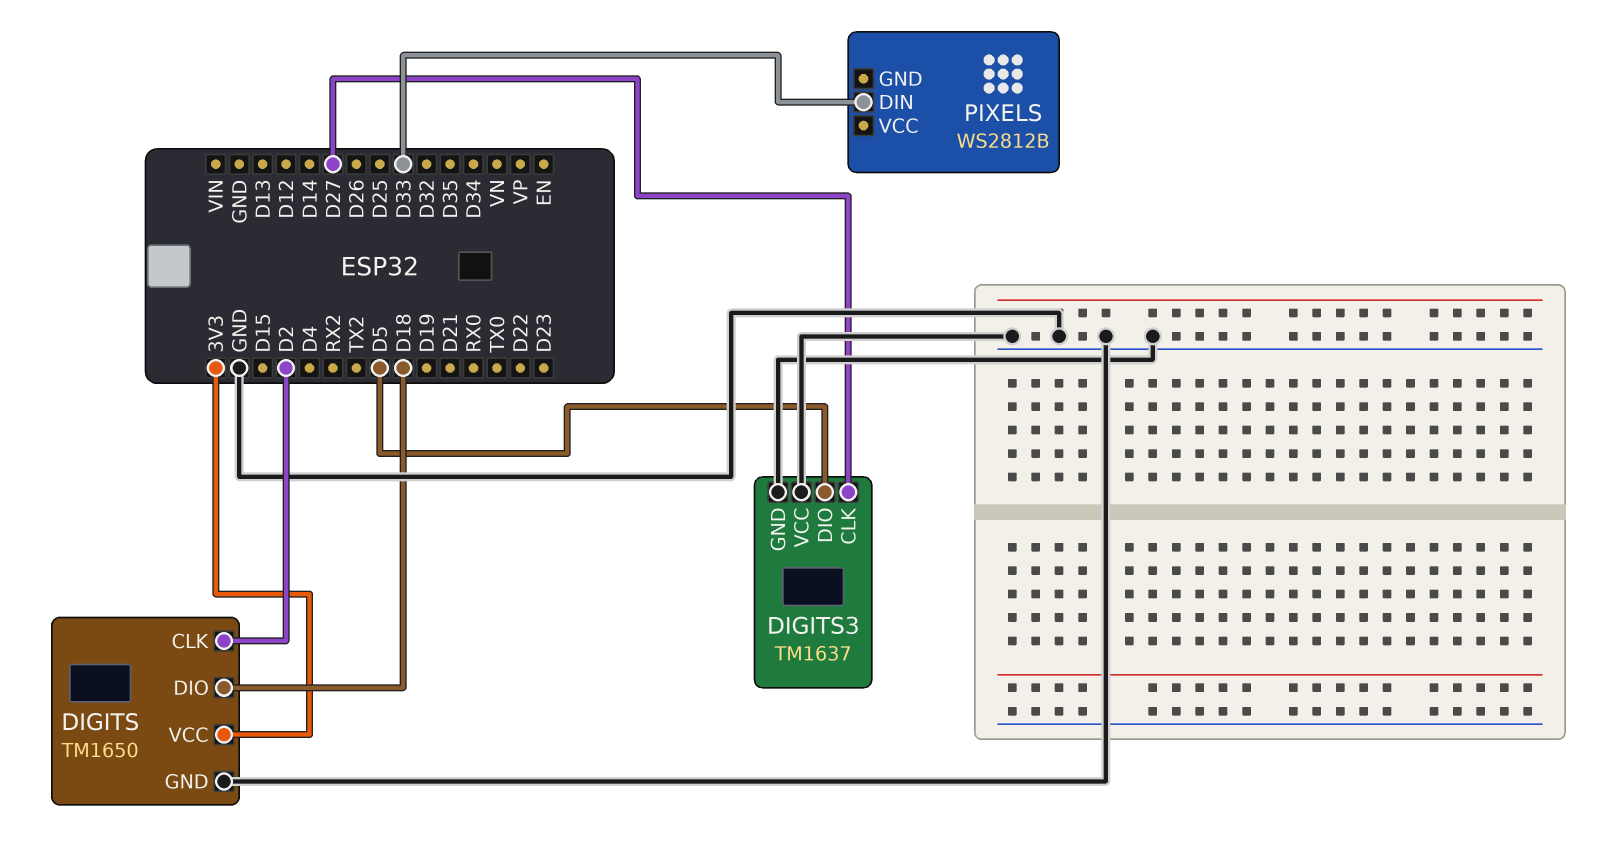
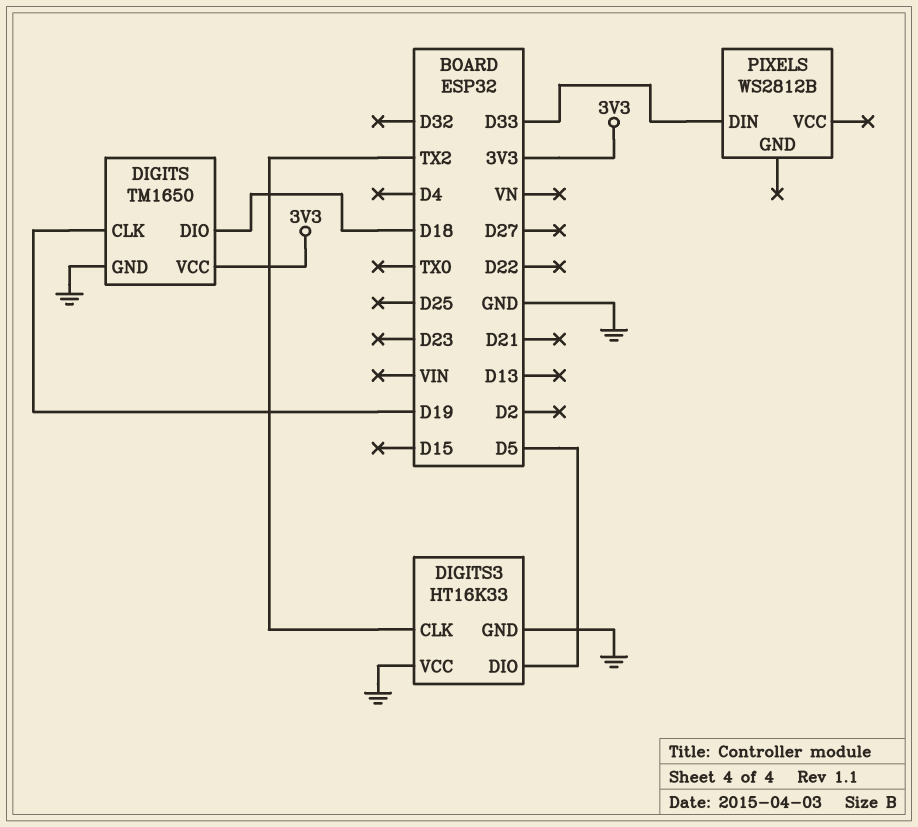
DIGITS pin CLK: D2 -> D19
DIGITS3: TM1637 -> HT16K33
DIGITS3 pin CLK: D27 -> TX2

